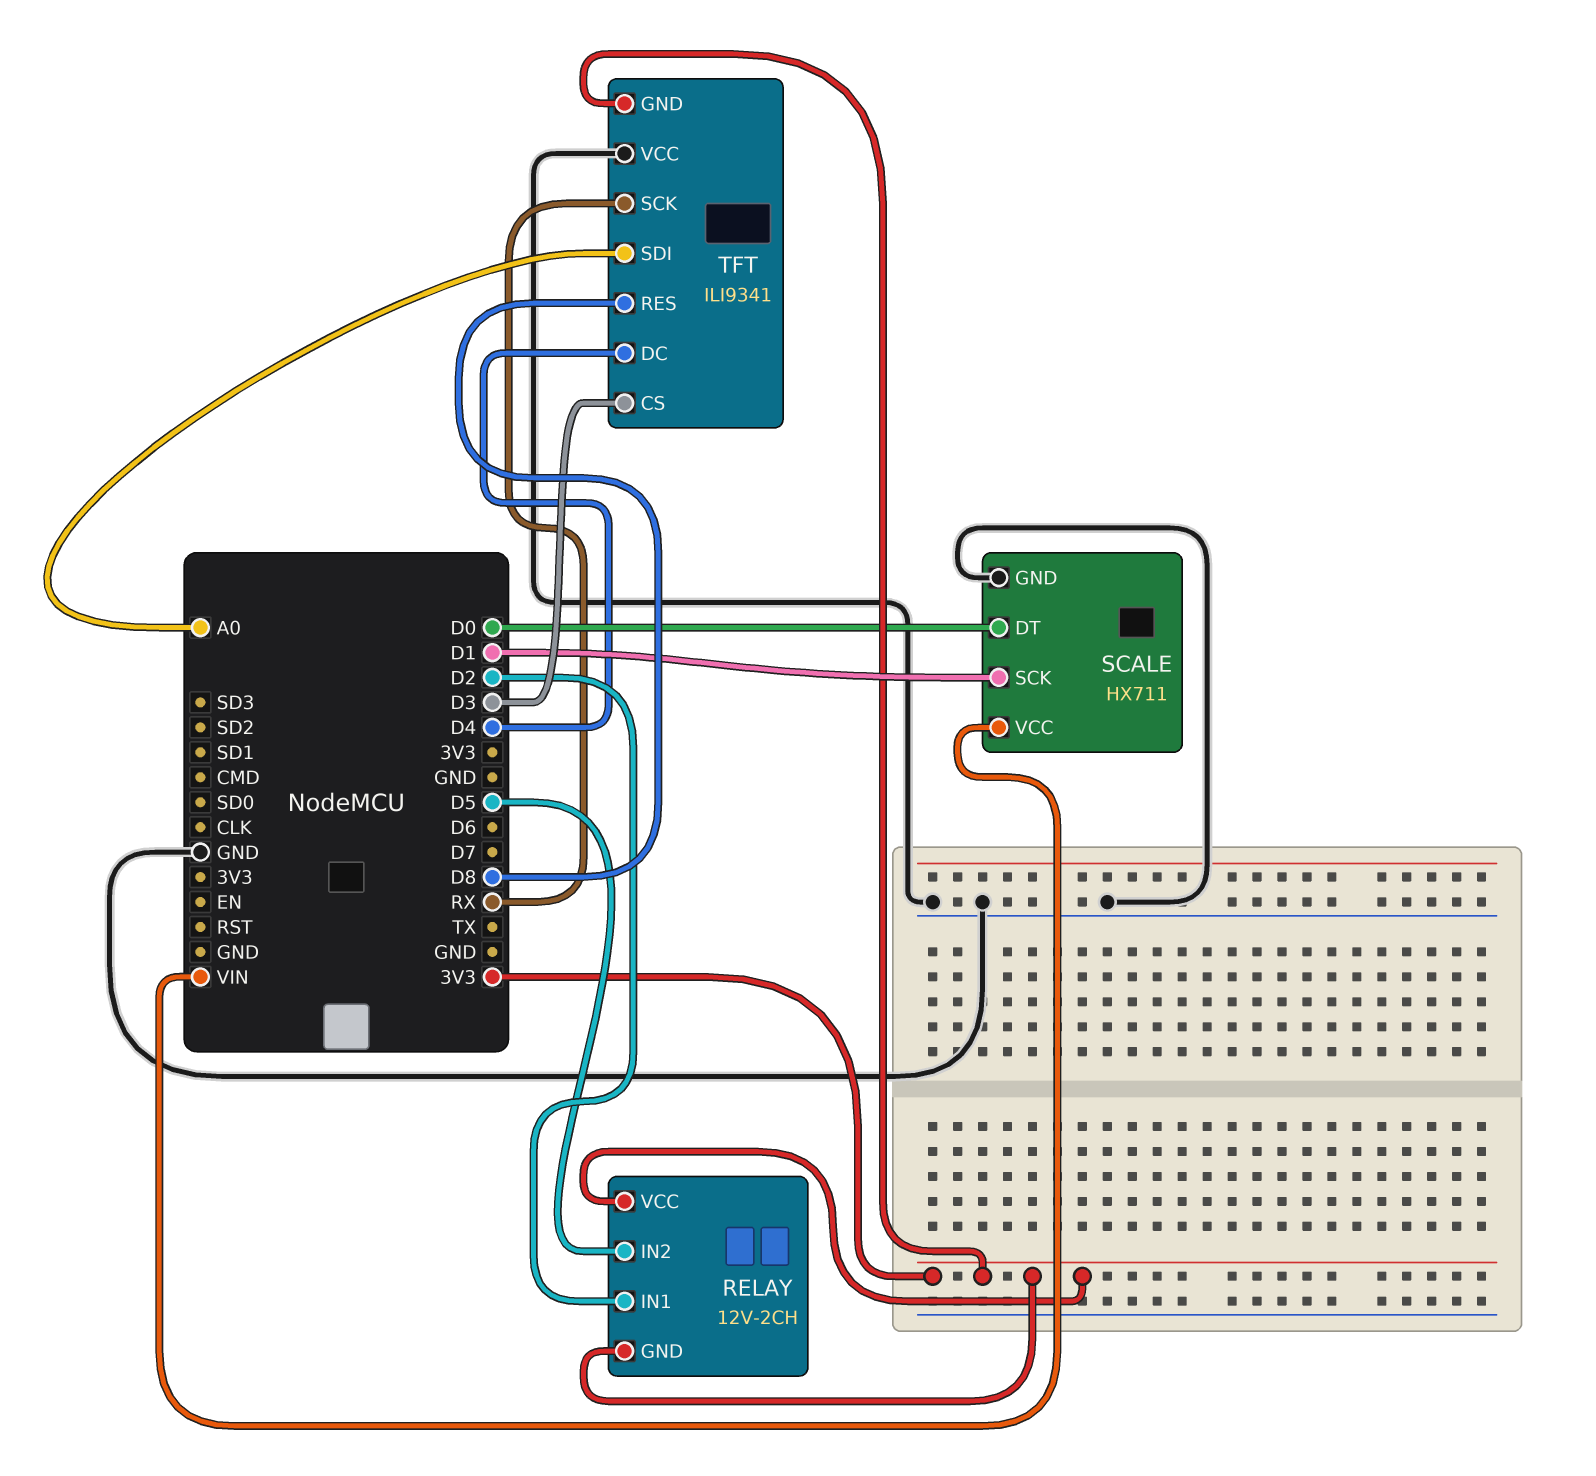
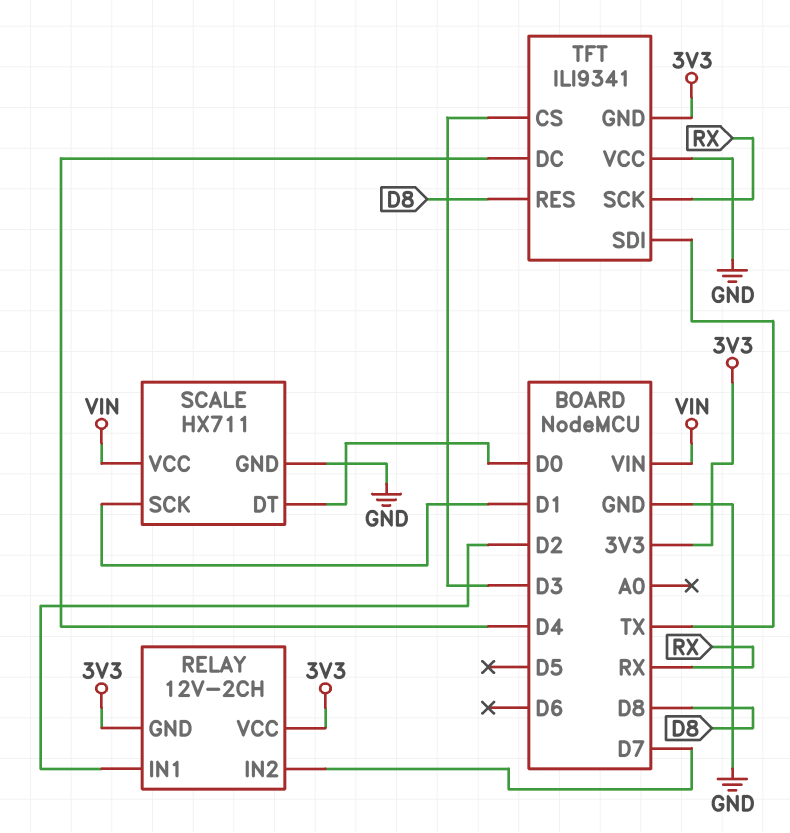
RELAY pin IN2: D5 -> D7
TFT pin SDI: A0 -> TX

